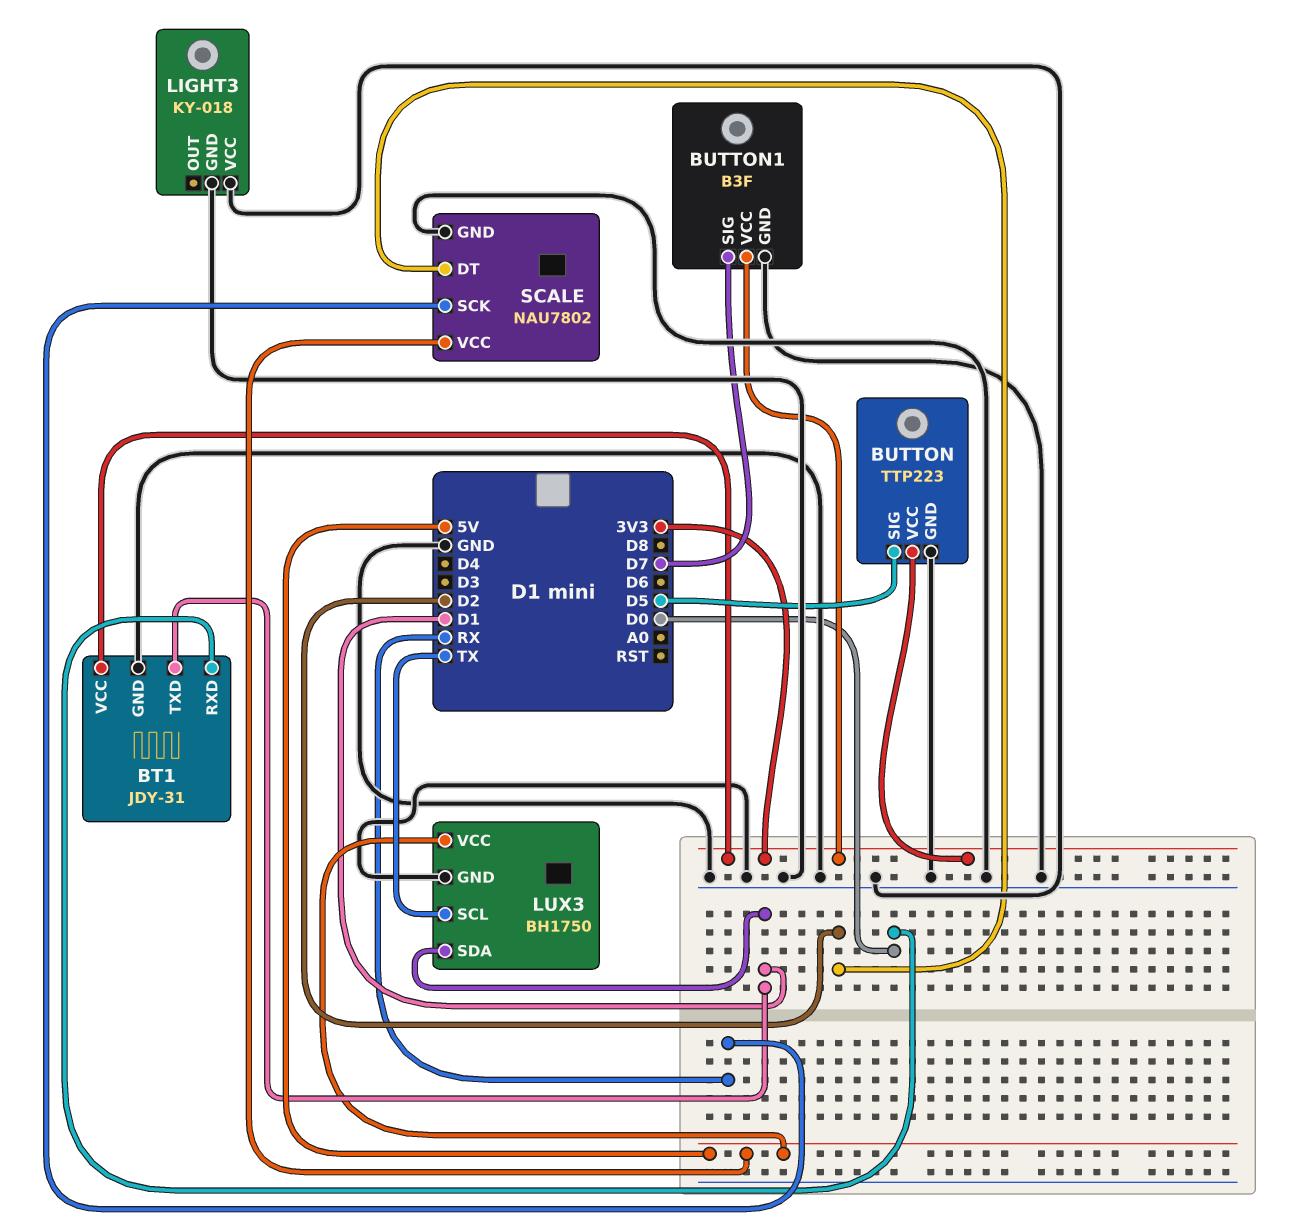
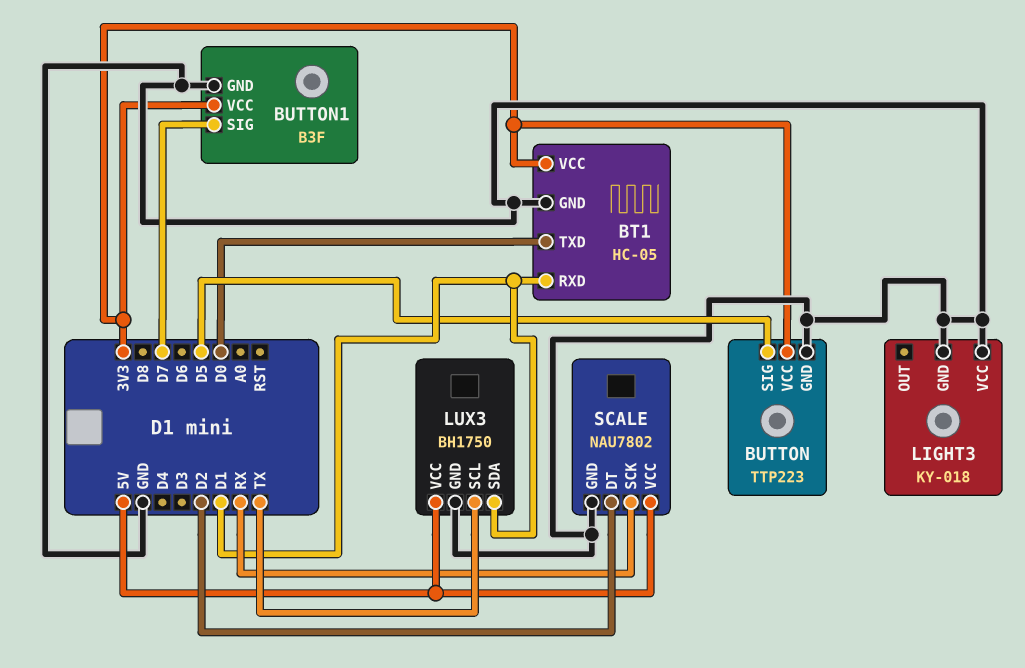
BT1: JDY-31 -> HC-05
BT1 pin RXD: D0 -> D1
BT1 pin TXD: D1 -> D0

